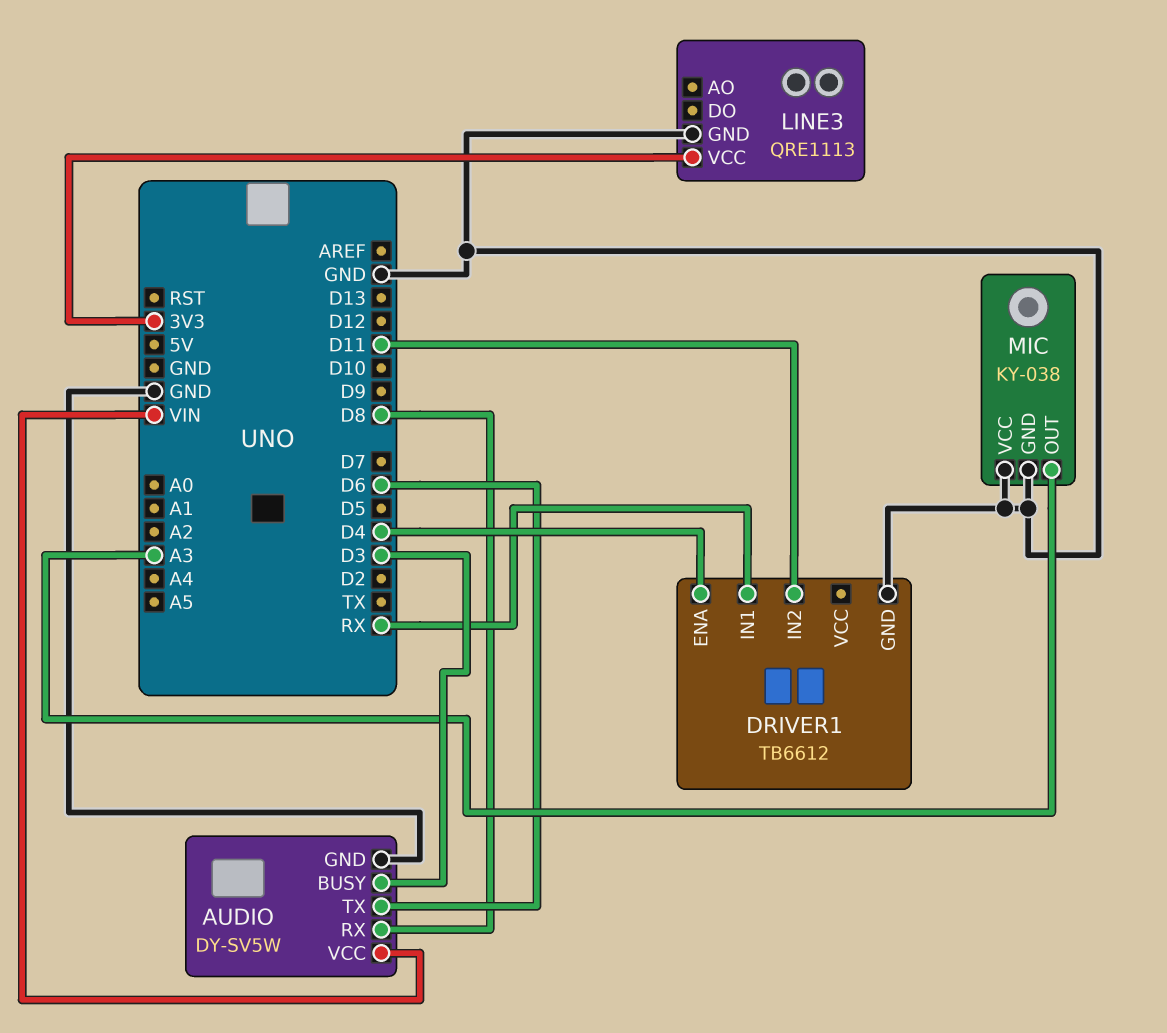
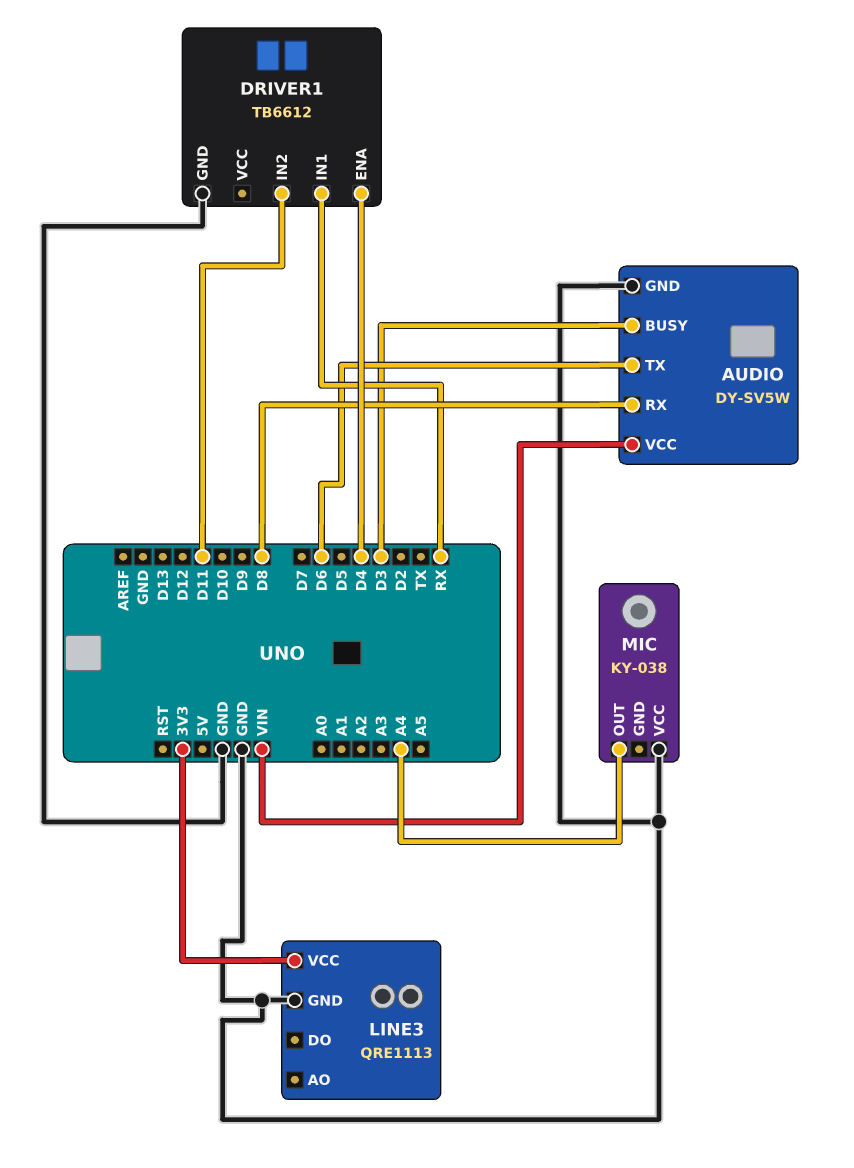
MIC pin GND: GND -> none
MIC pin OUT: A3 -> A4

